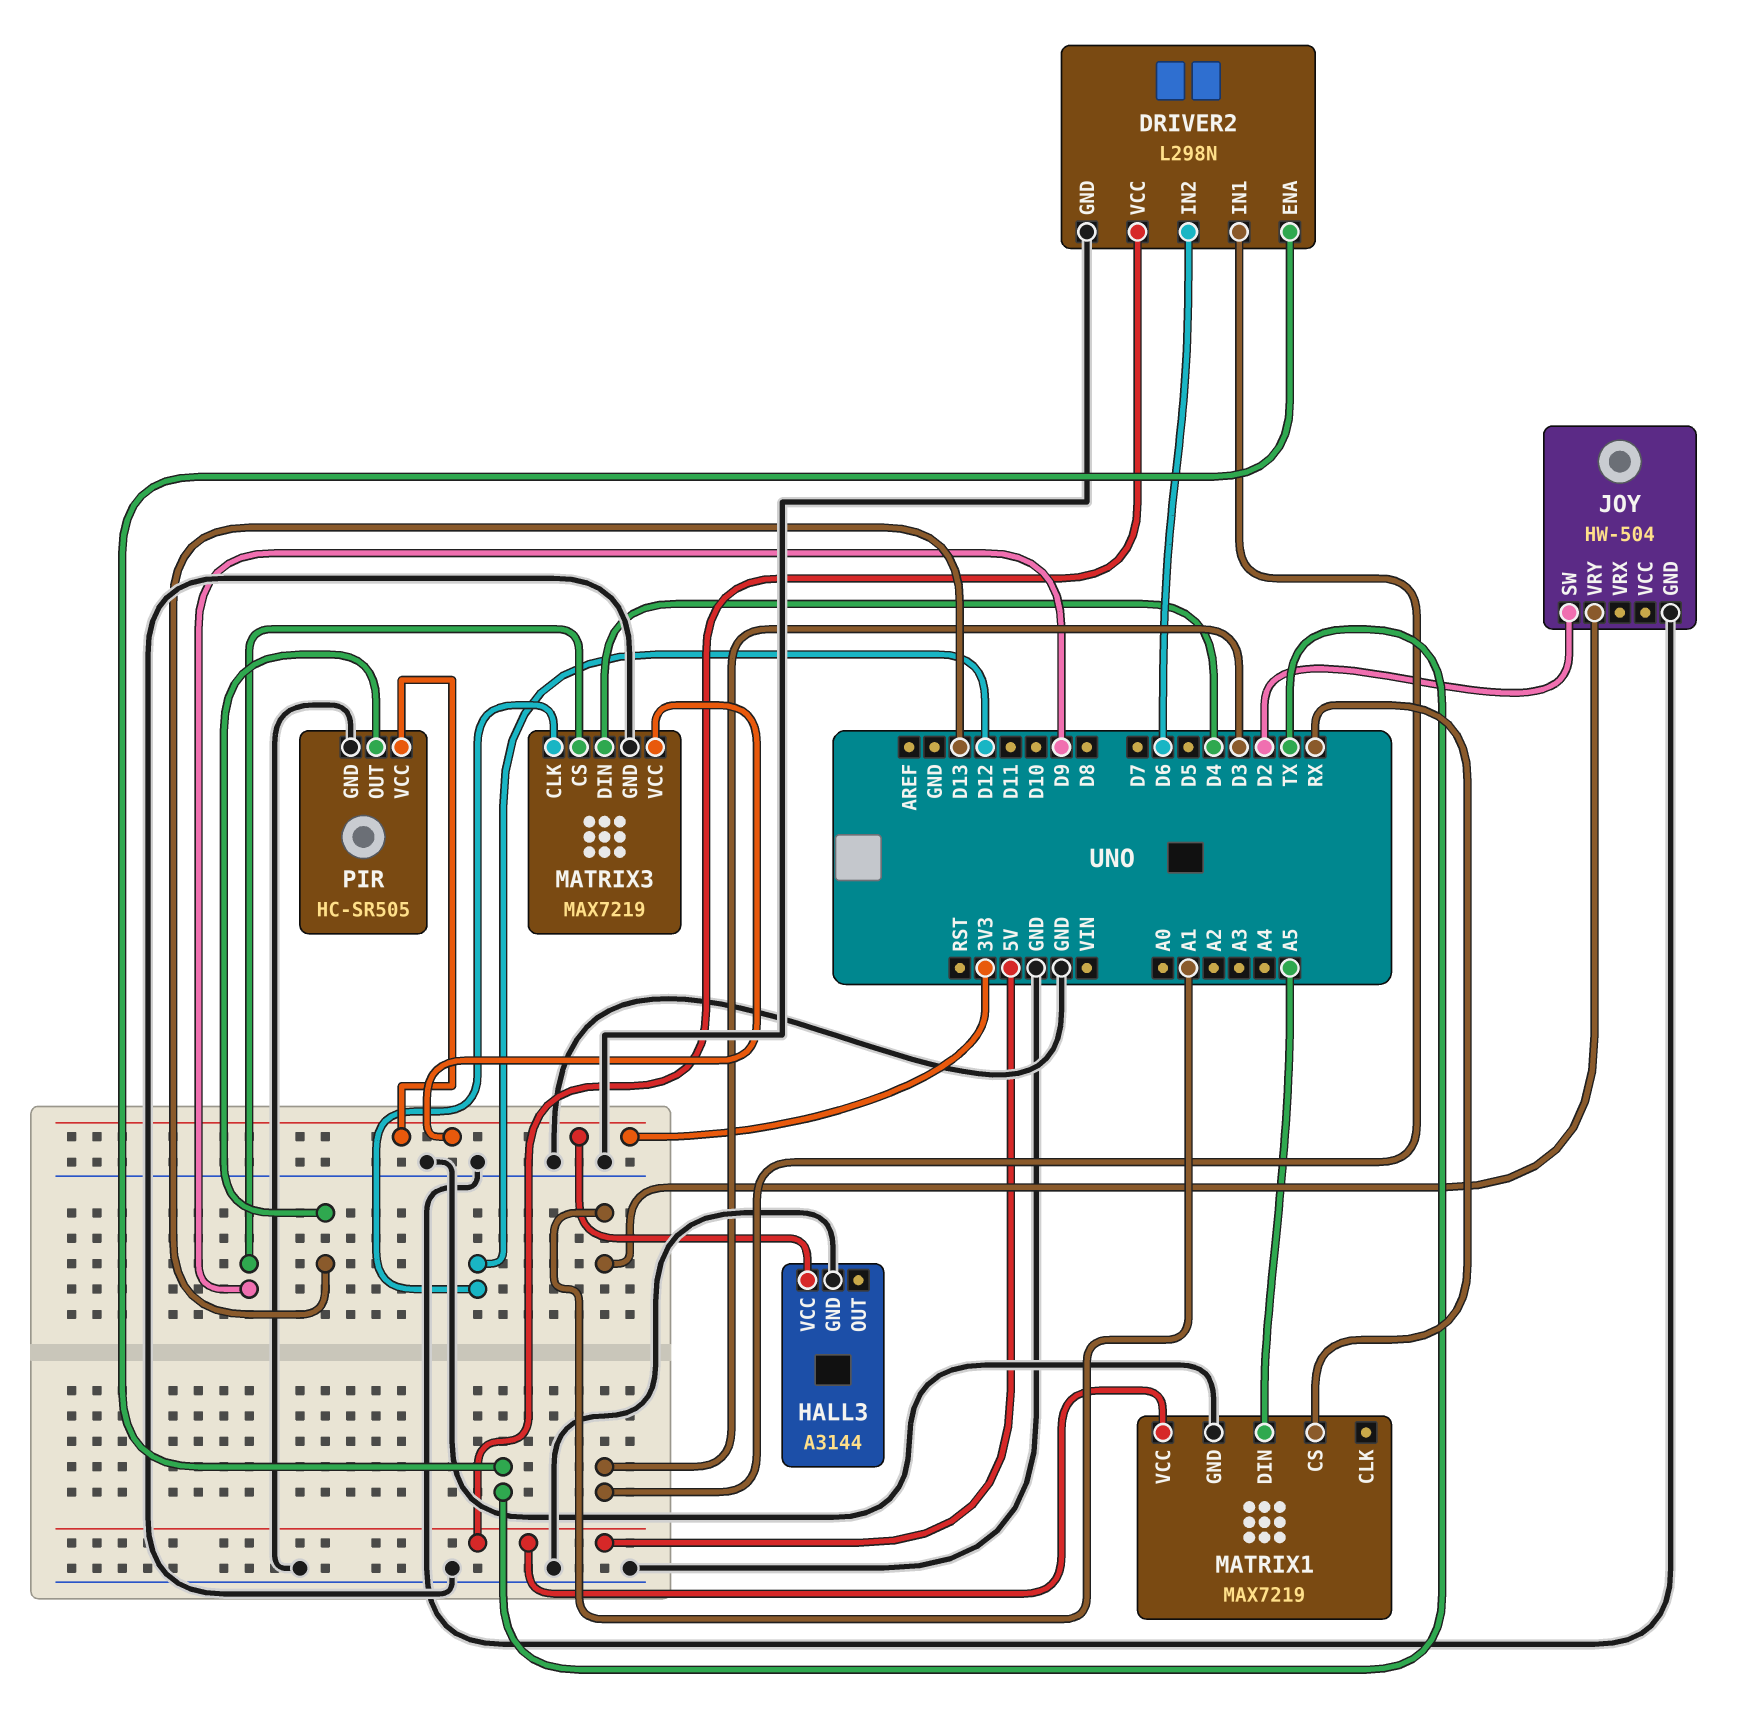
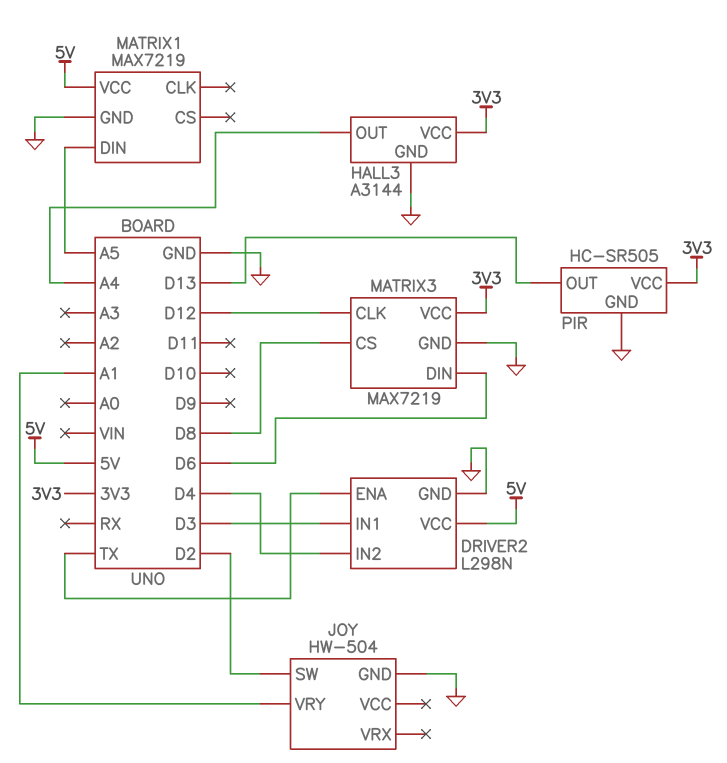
DRIVER2 pin IN2: D6 -> D4
HALL3 pin OUT: none -> A4
MATRIX1 pin CS: RX -> none
MATRIX3 pin CS: D9 -> D8
MATRIX3 pin DIN: D4 -> D6

